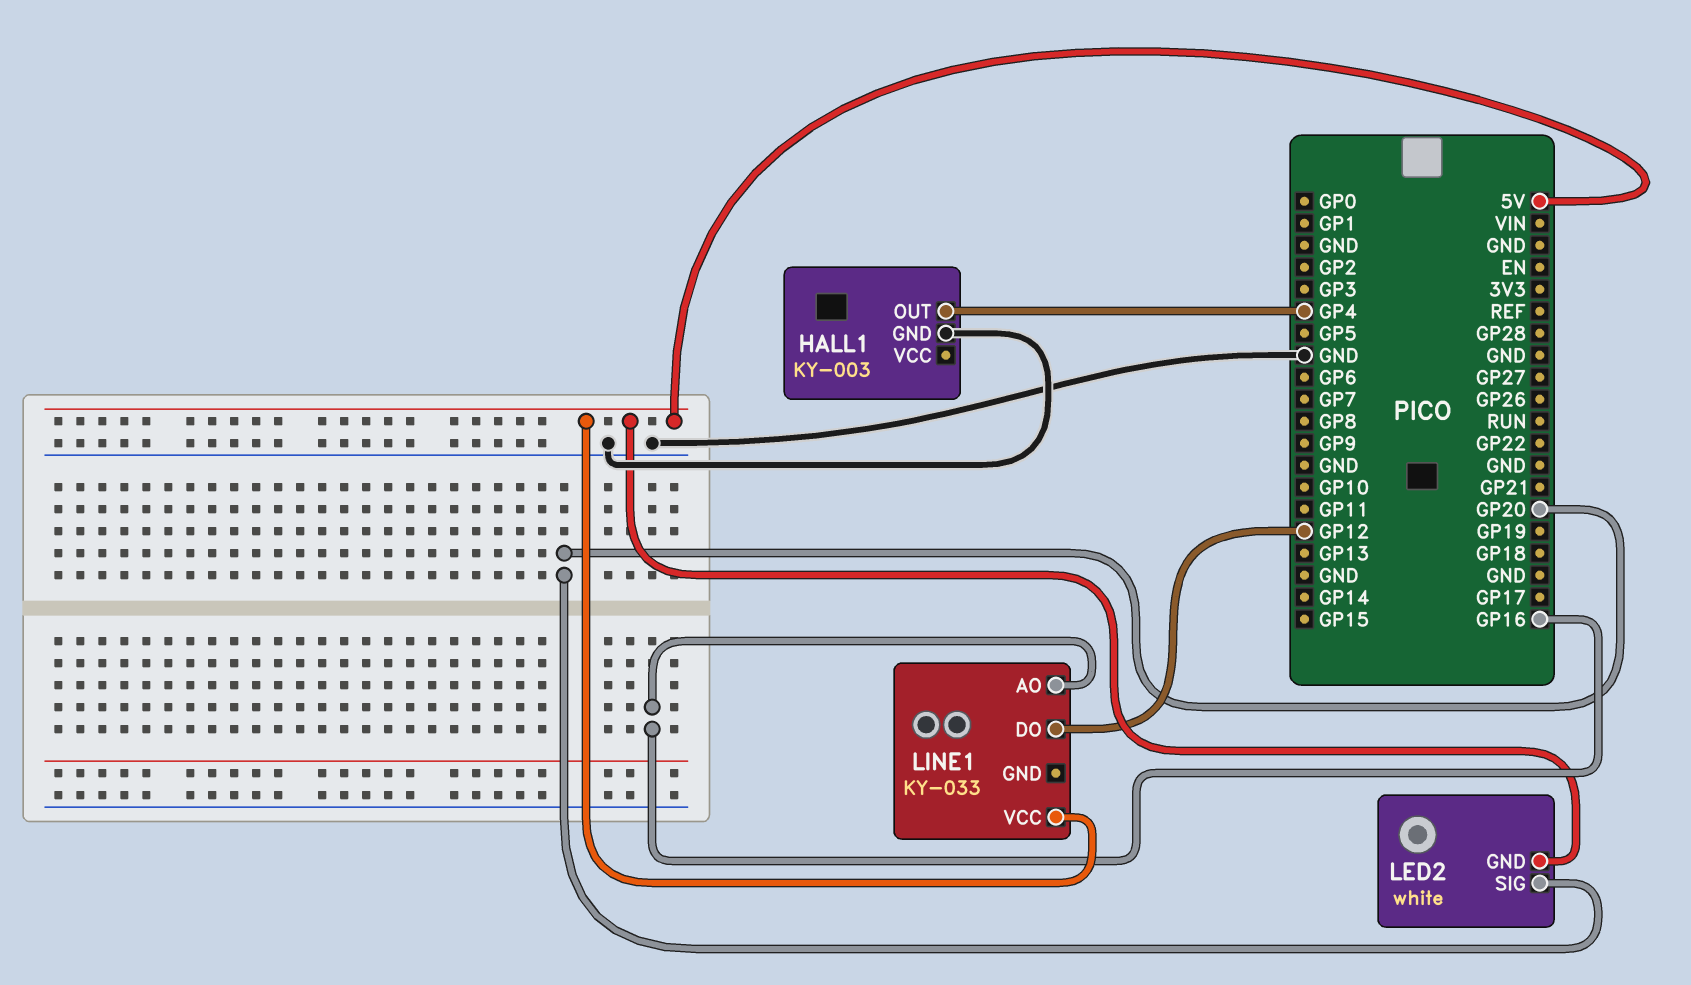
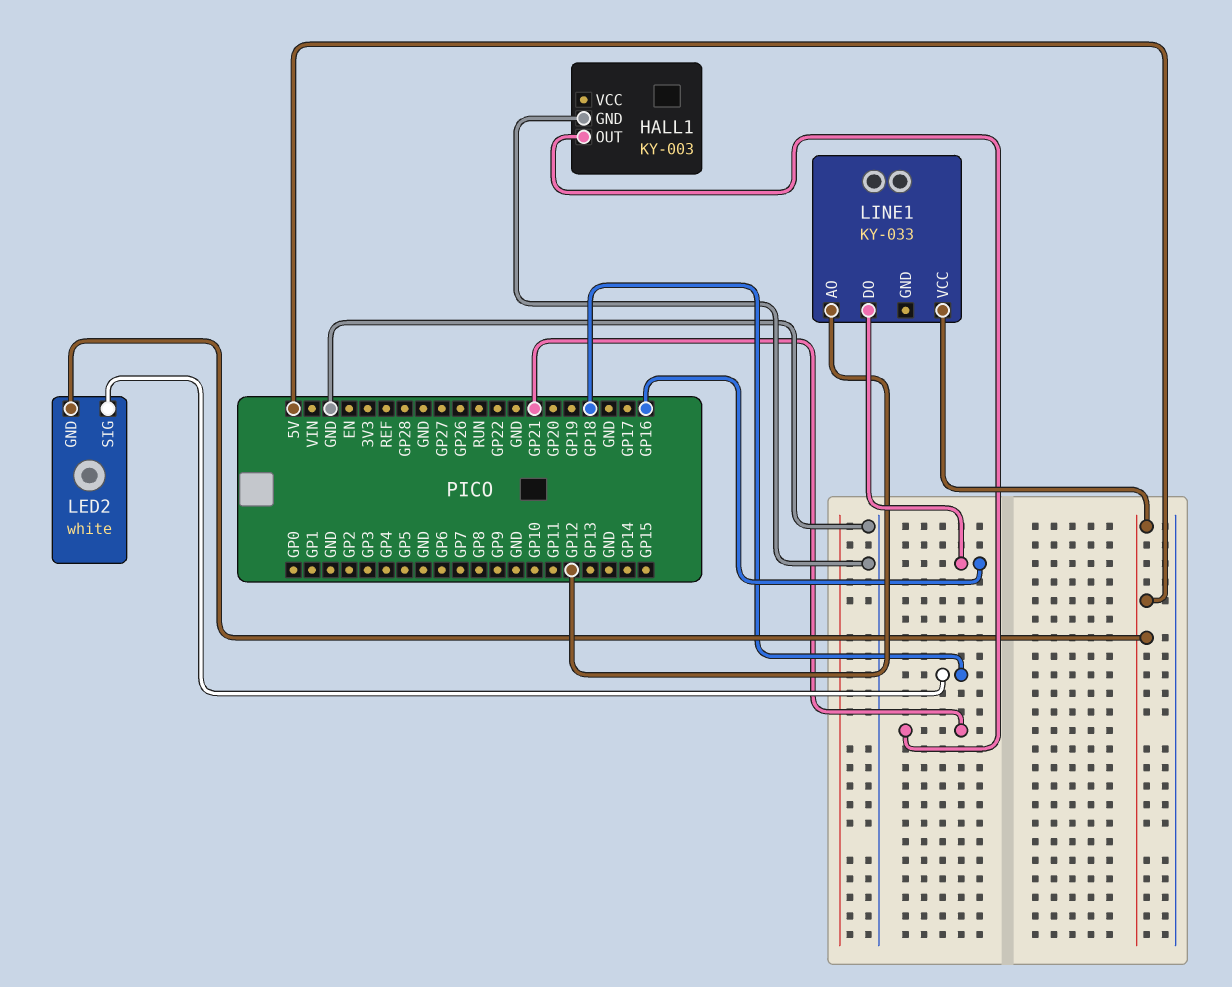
HALL1 pin OUT: GP4 -> GP21
LED2 pin SIG: GP20 -> GP18
LINE1 pin AO: GP16 -> GP12
LINE1 pin DO: GP12 -> GP16

